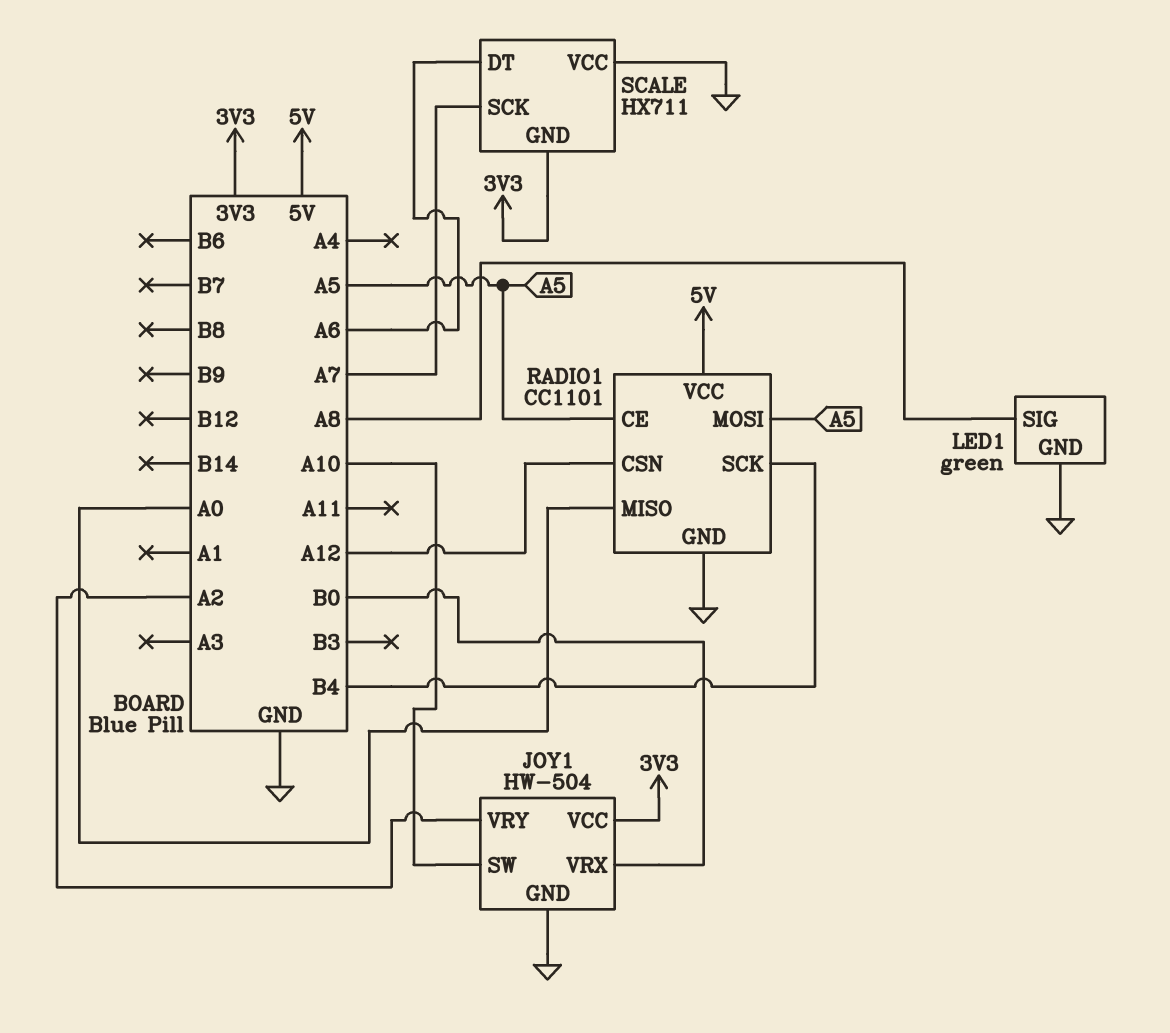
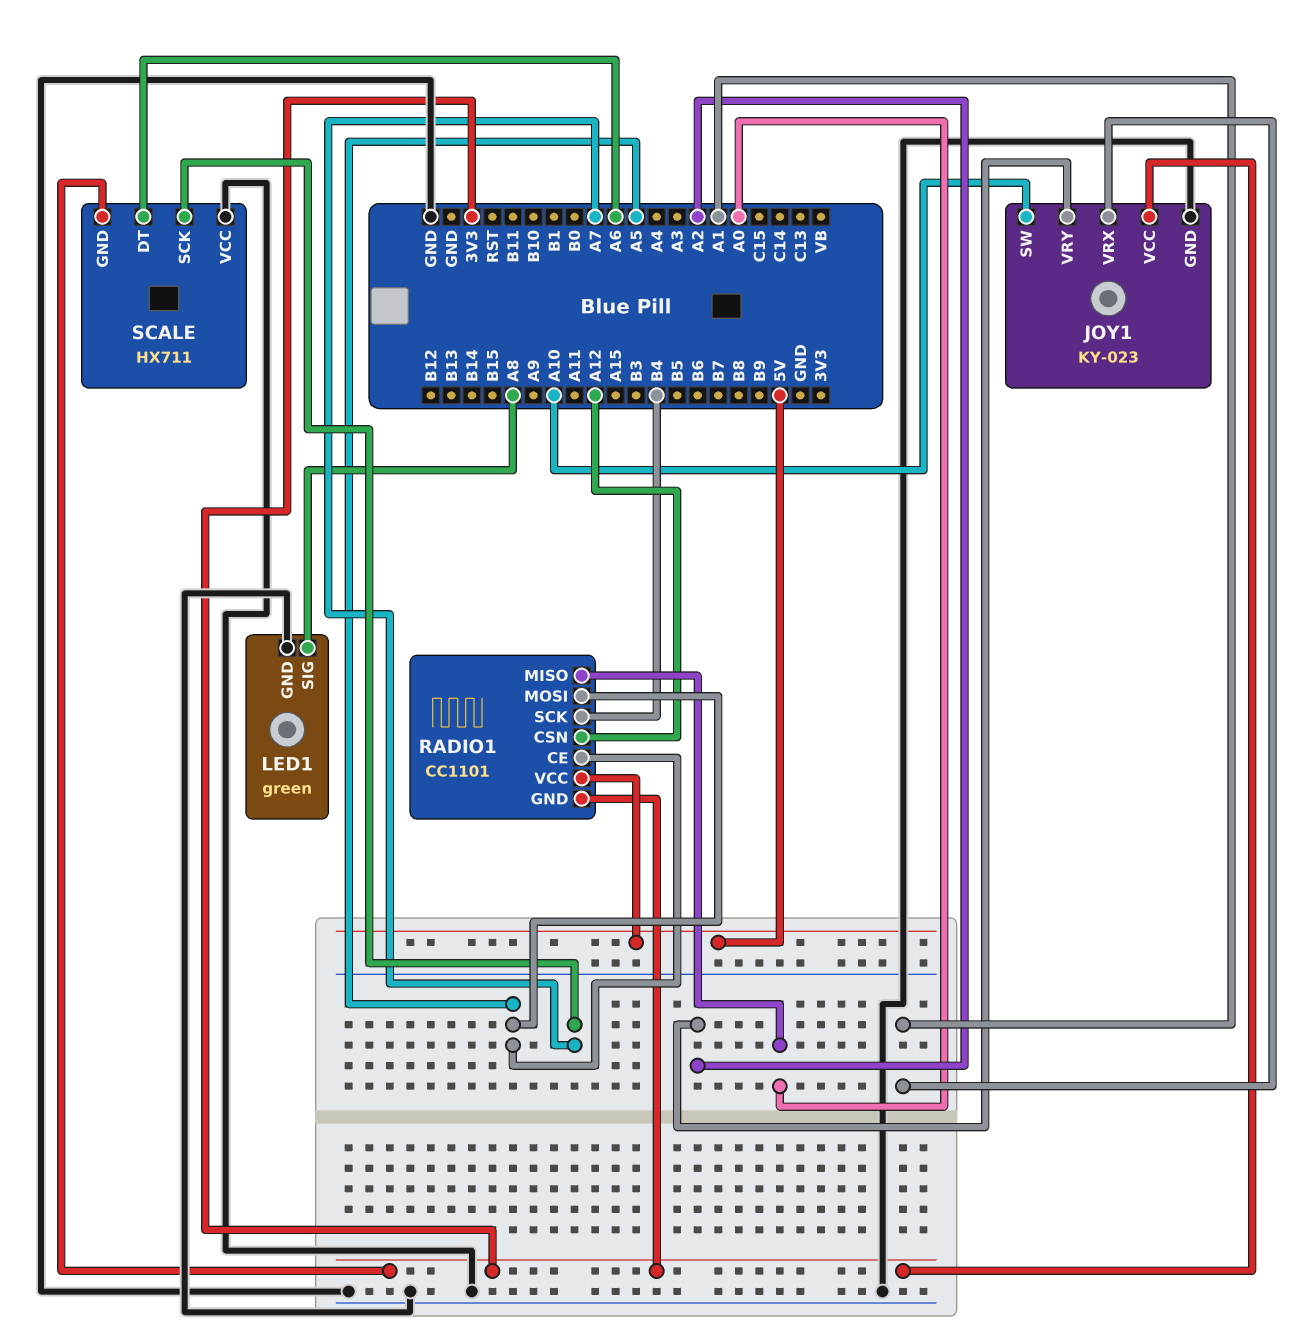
JOY1: HW-504 -> KY-023
JOY1 pin VRX: B0 -> A1
RADIO1 pin GND: GND -> 3V3

